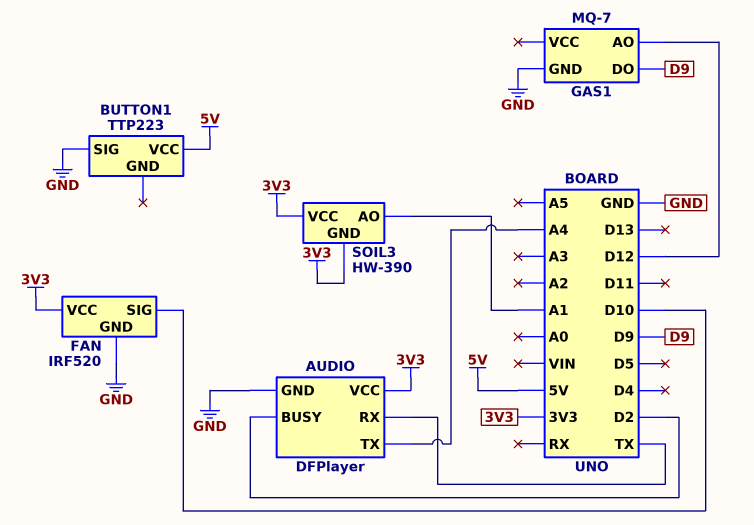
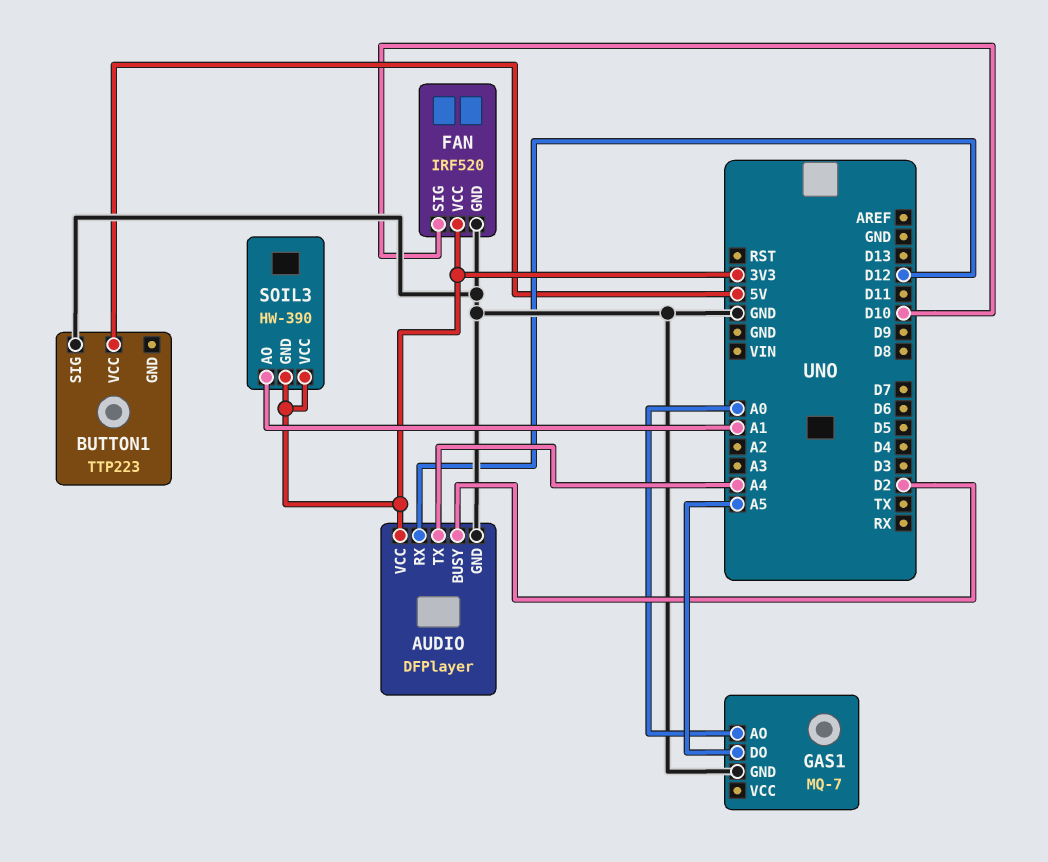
AUDIO pin RX: TX -> D12
GAS1 pin AO: D12 -> A0
GAS1 pin DO: D9 -> A5

